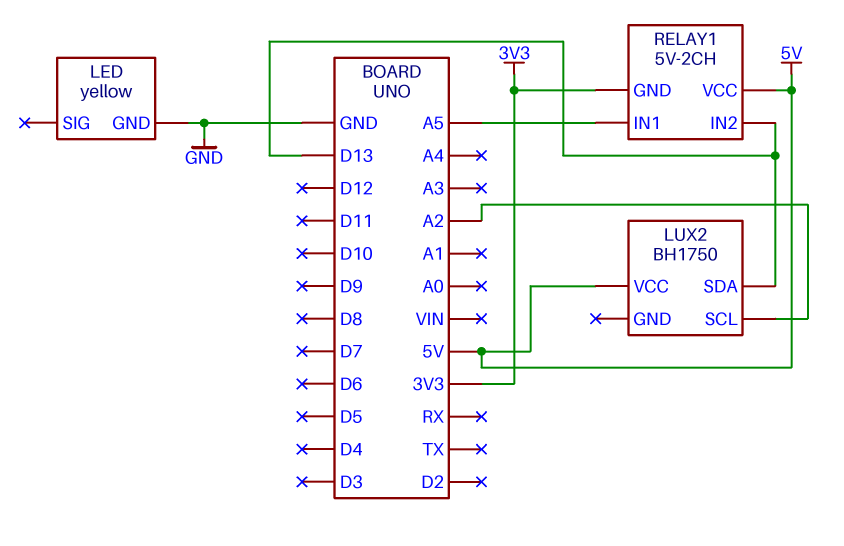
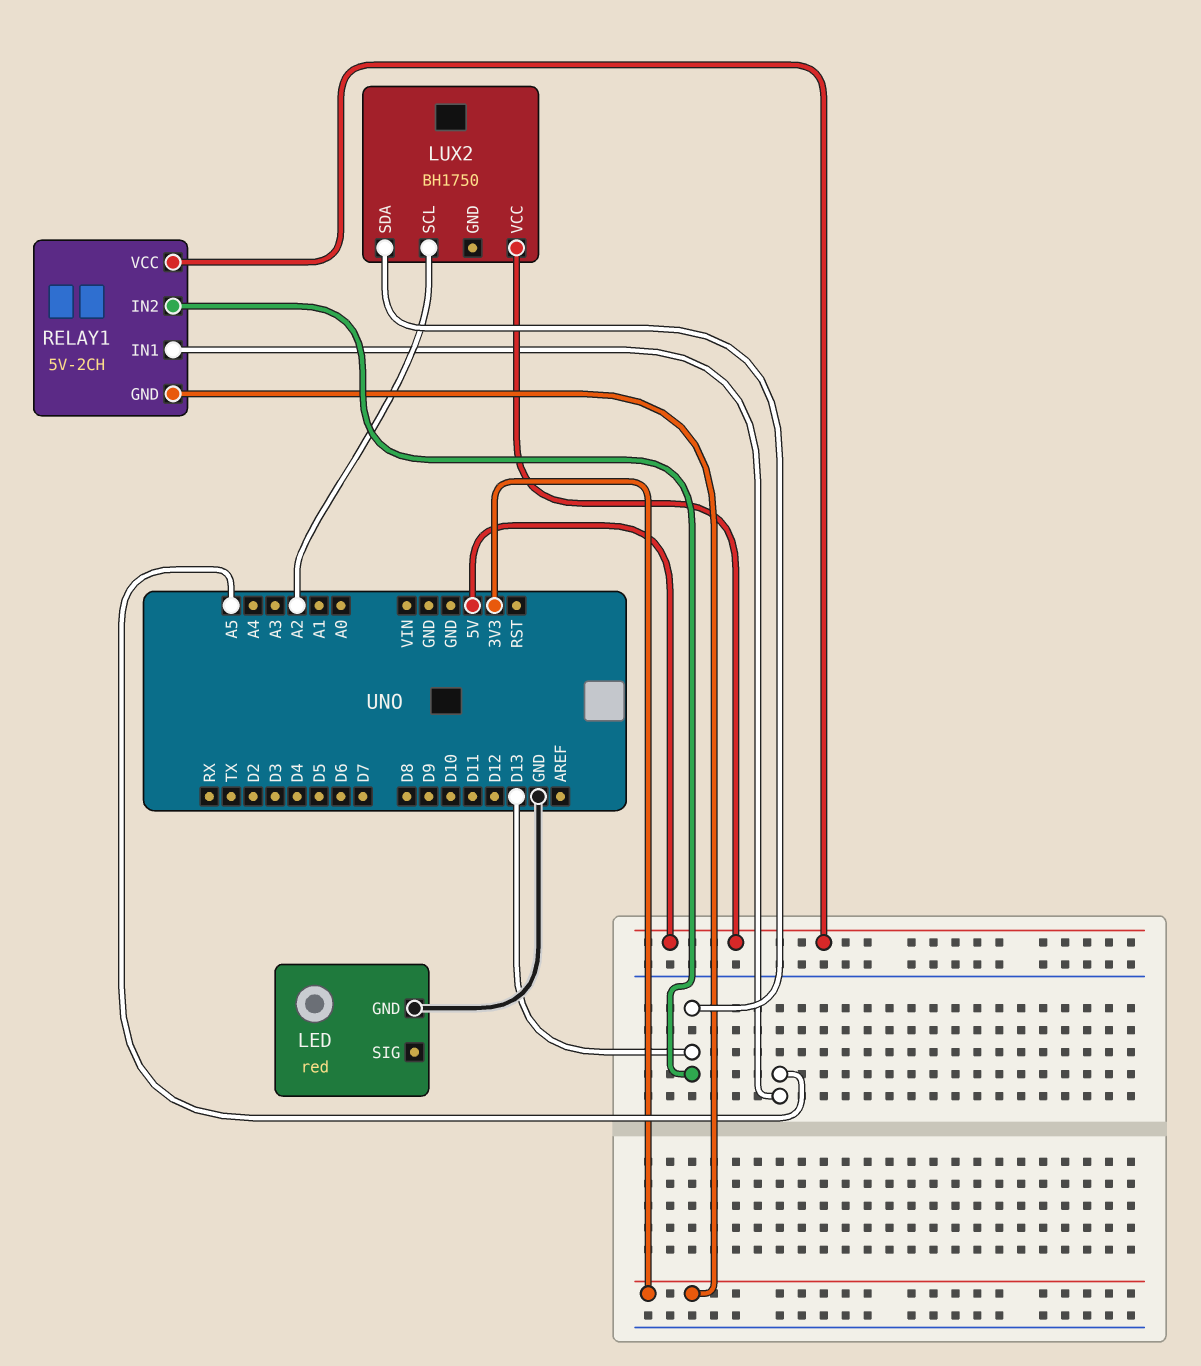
LED: yellow -> red

